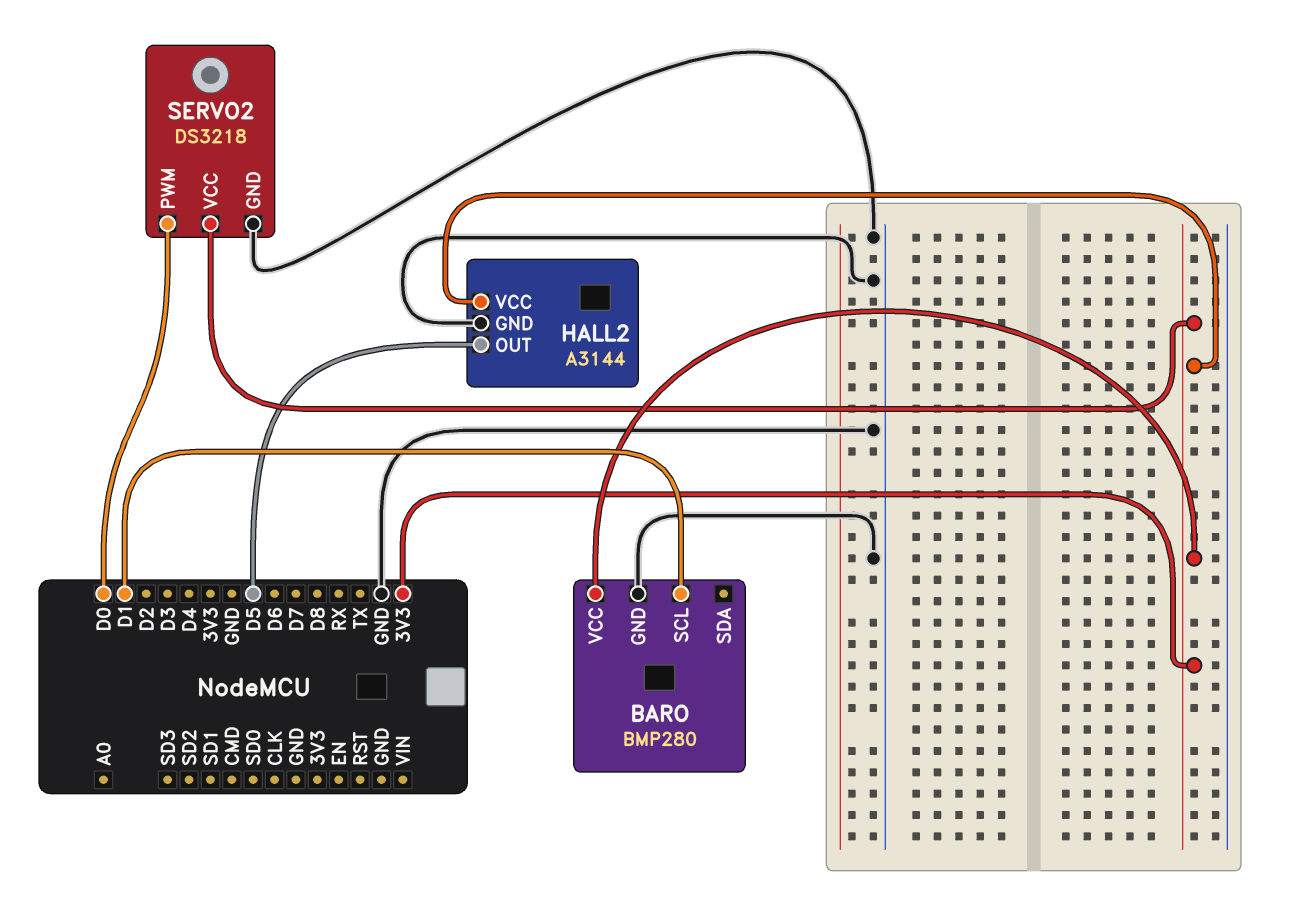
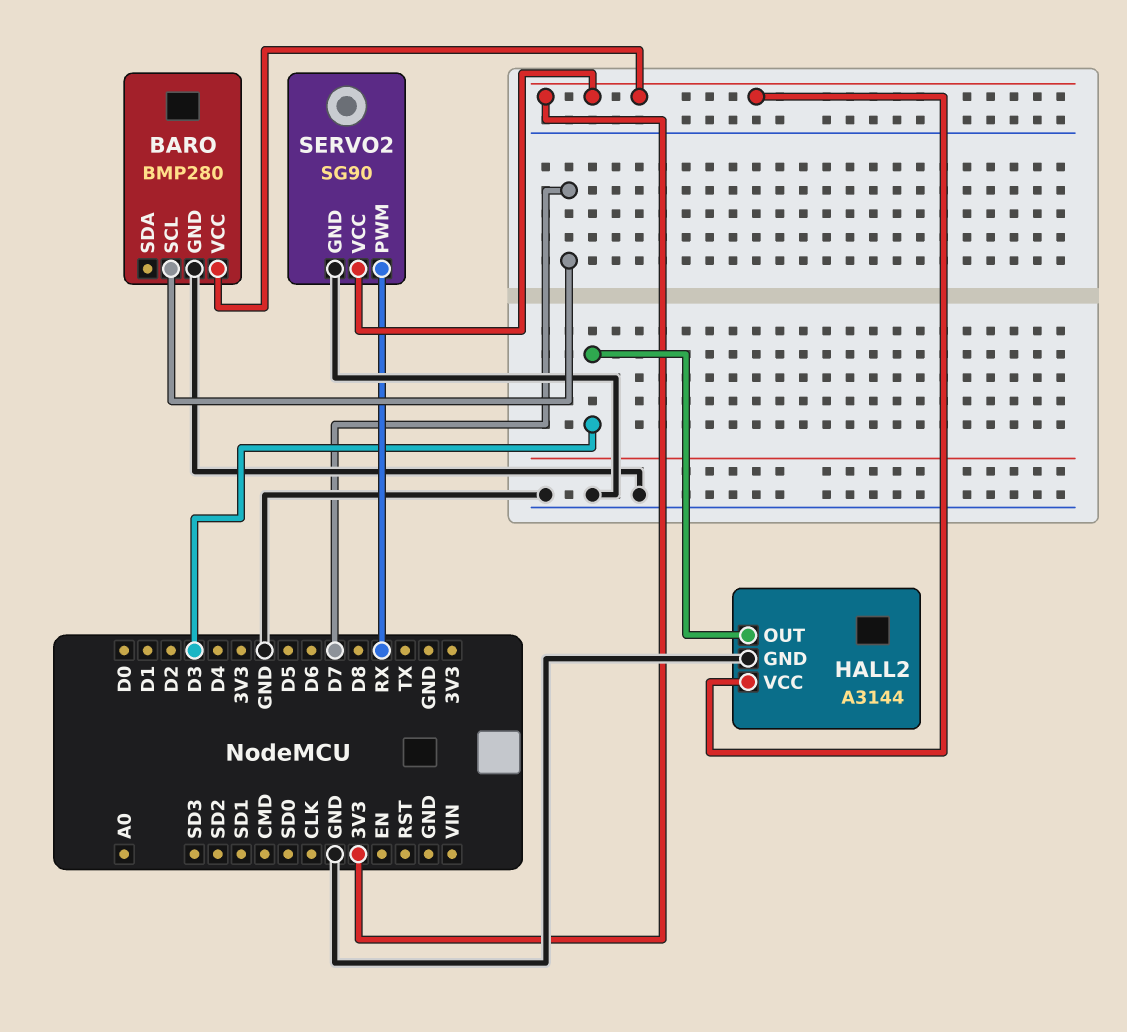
BARO pin SCL: D1 -> D7
HALL2 pin OUT: D5 -> D3
SERVO2: DS3218 -> SG90
SERVO2 pin PWM: D0 -> RX

